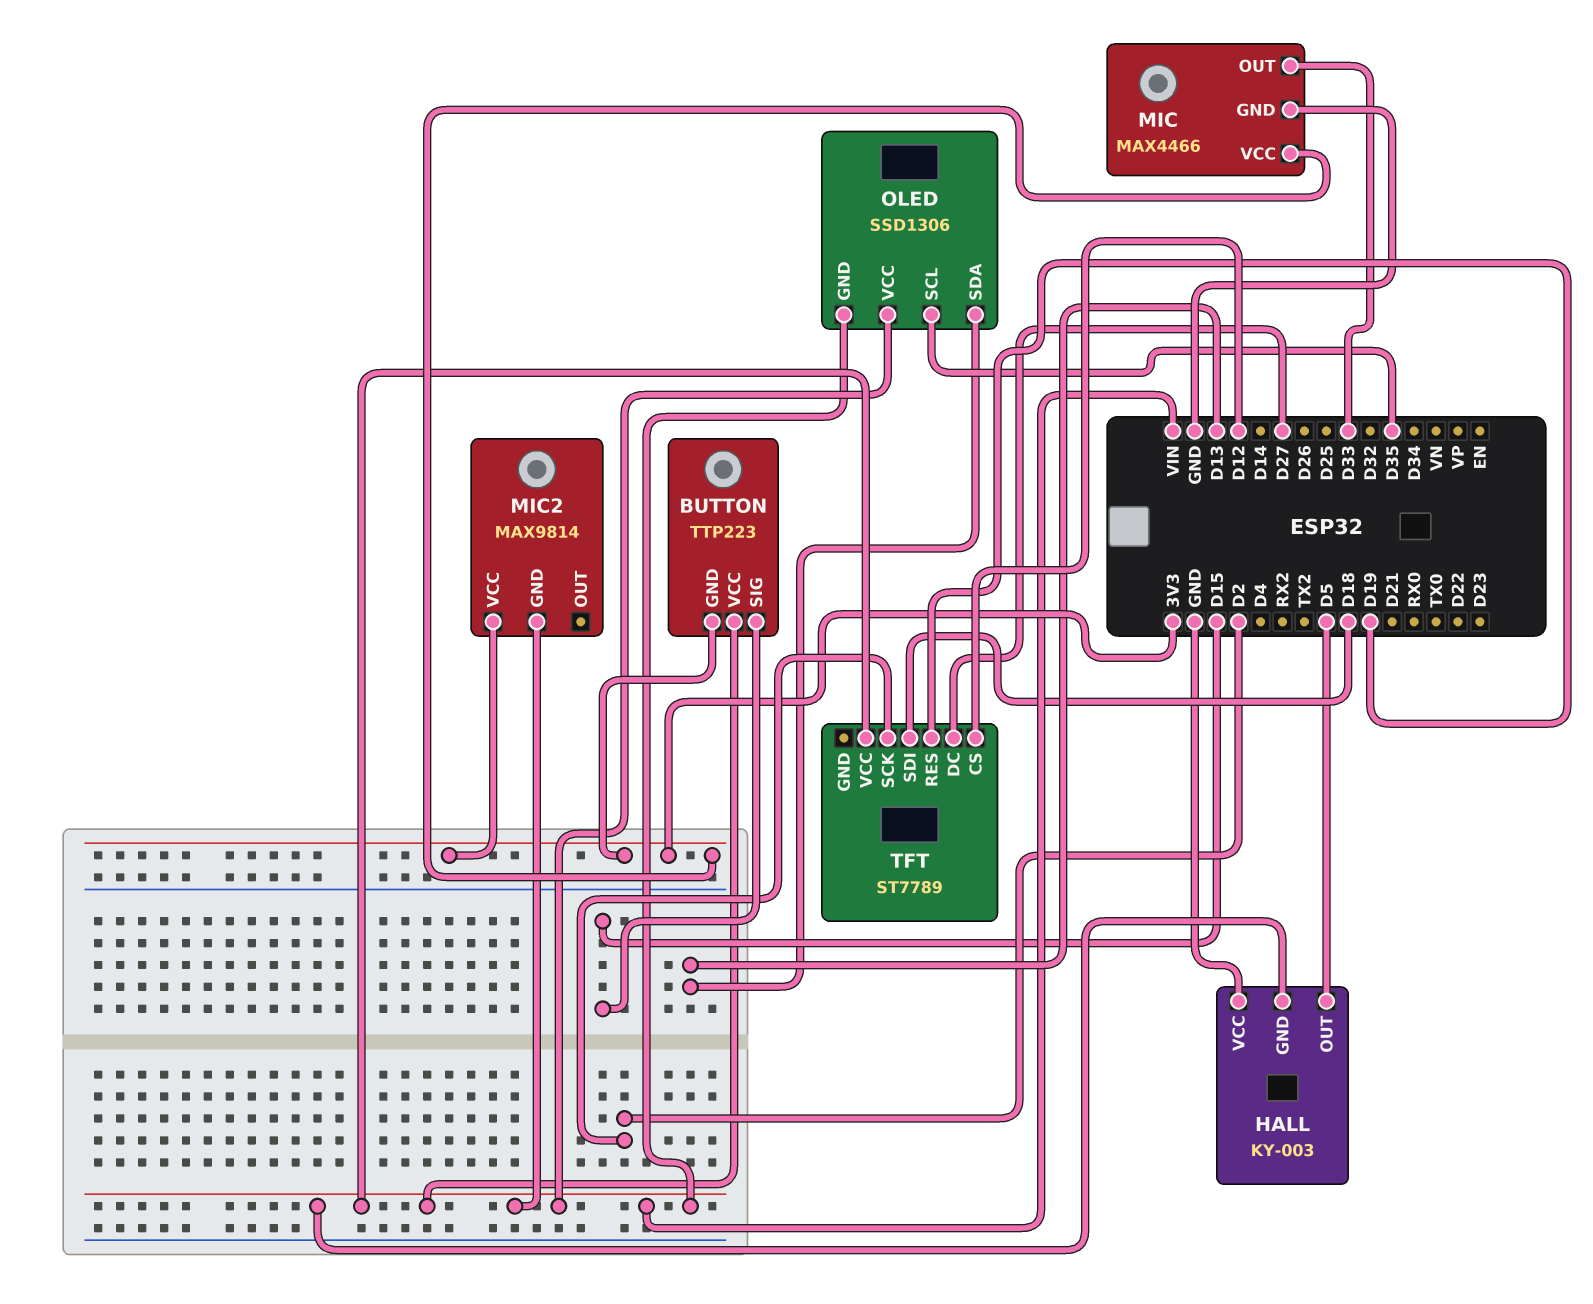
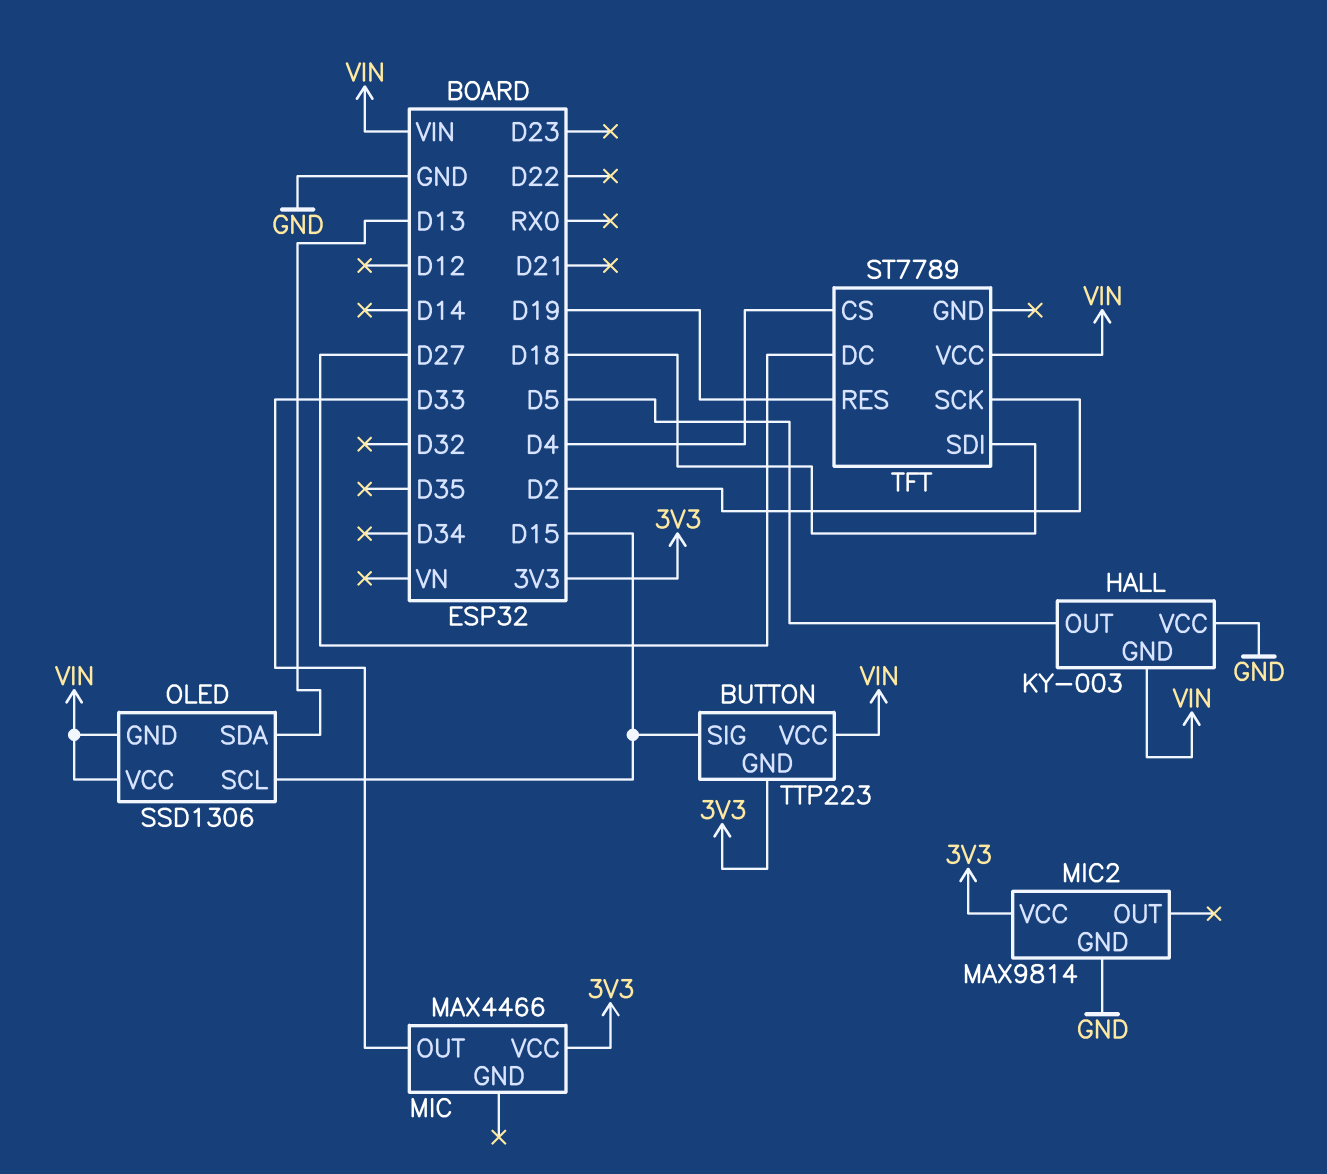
MIC pin GND: GND -> none
MIC2 pin GND: VIN -> GND
OLED pin SCL: D35 -> D15
TFT pin CS: D12 -> D4

